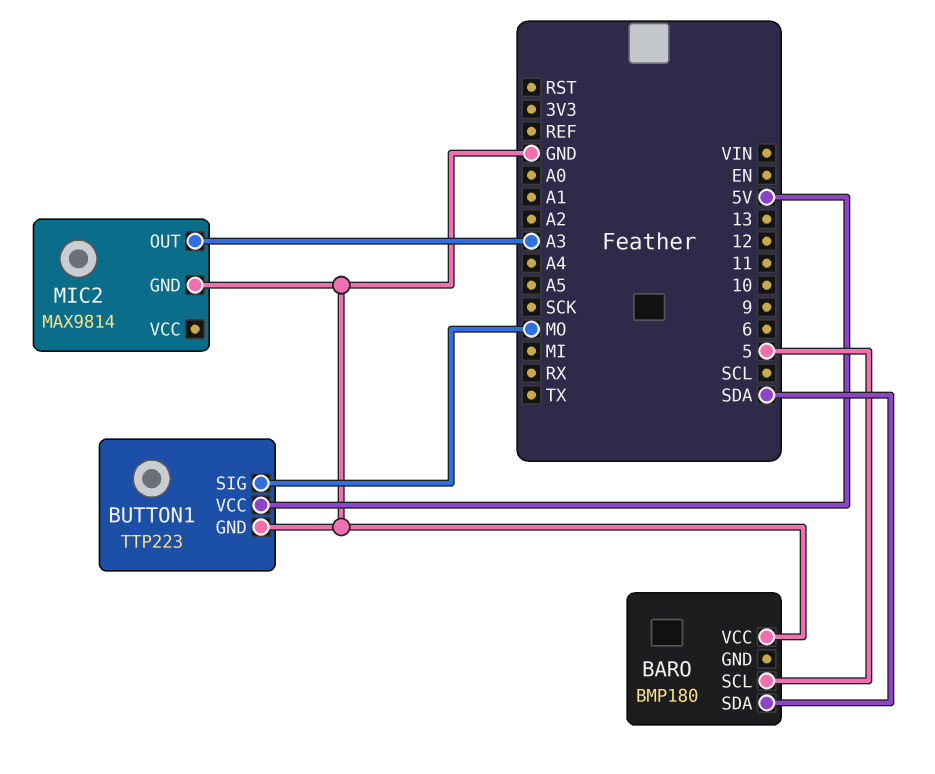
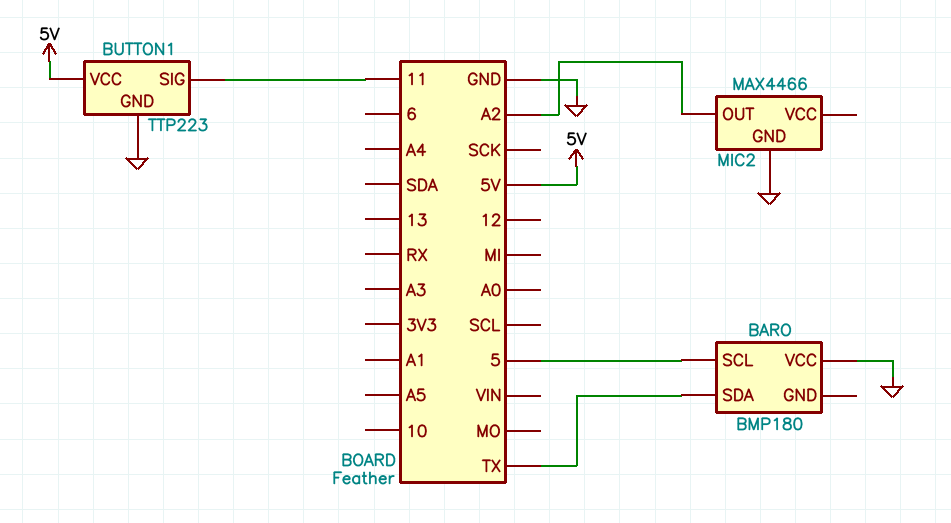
BARO pin SDA: SDA -> TX
BUTTON1 pin SIG: MO -> 11
MIC2: MAX9814 -> MAX4466
MIC2 pin OUT: A3 -> A2

